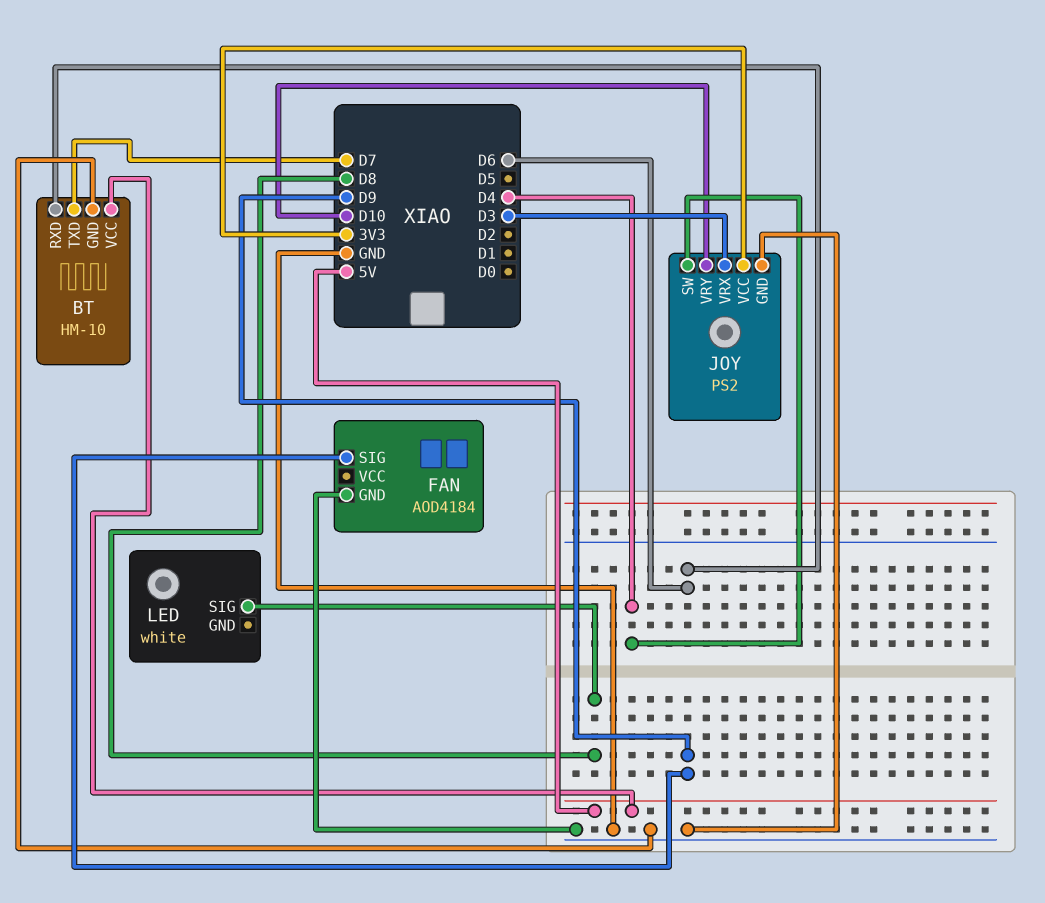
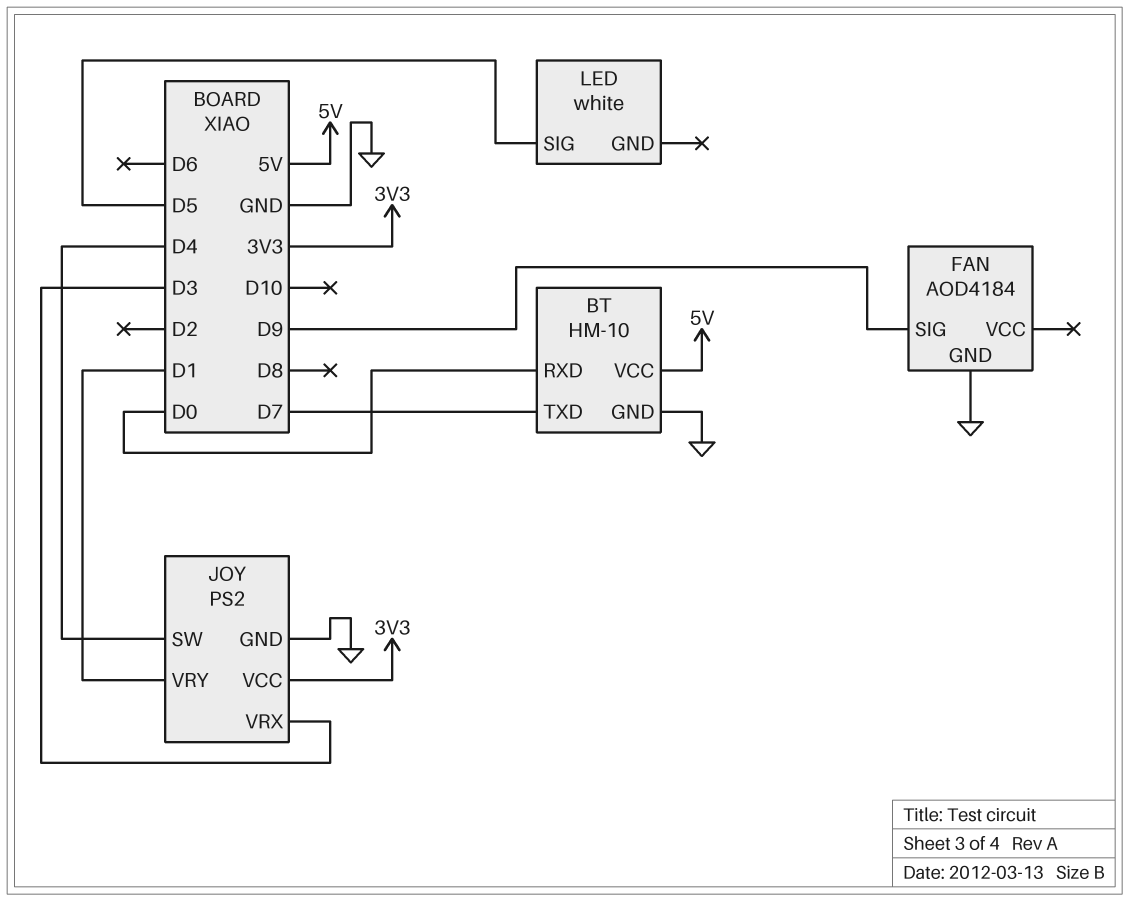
BT pin RXD: D6 -> D0
JOY pin VRY: D10 -> D1
LED pin SIG: D8 -> D5

